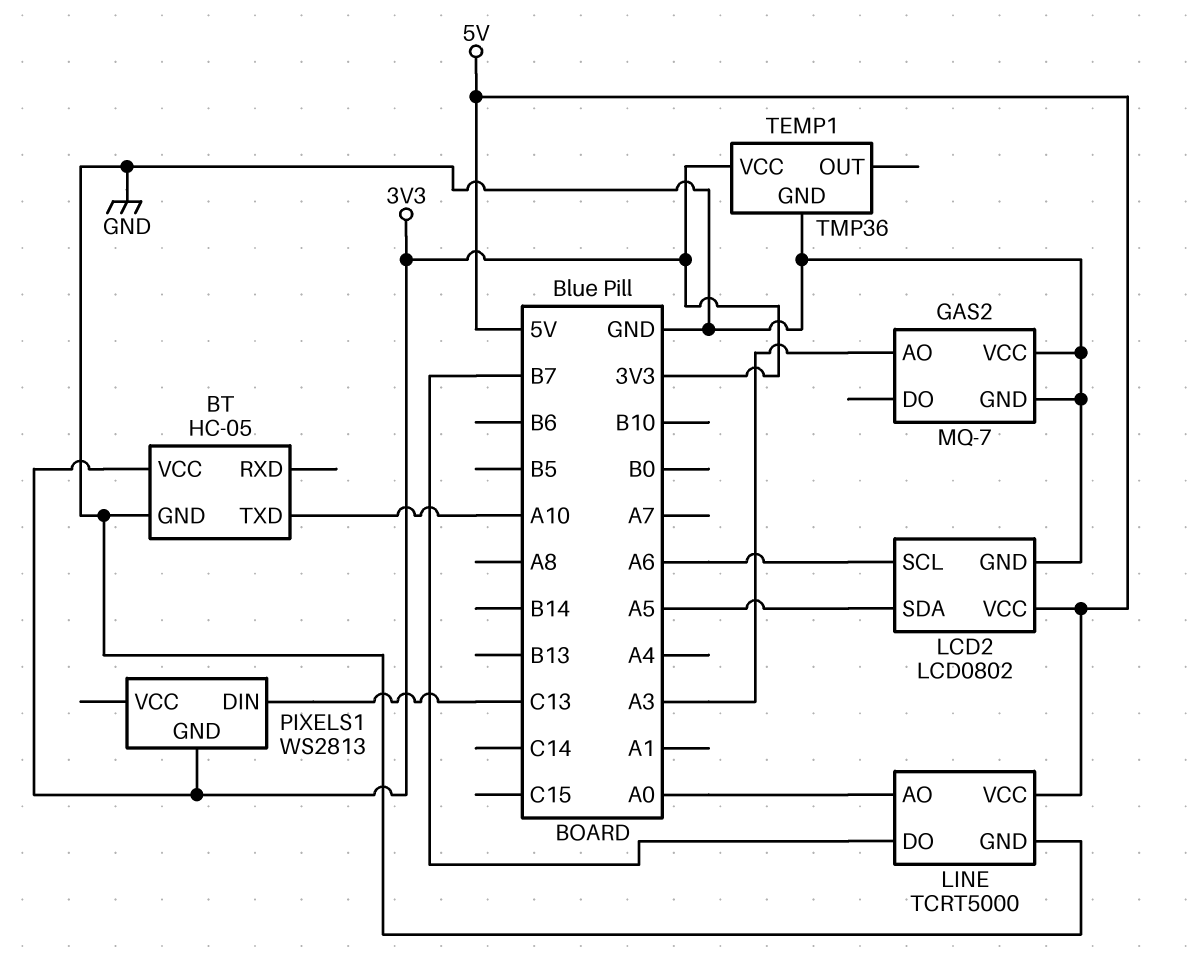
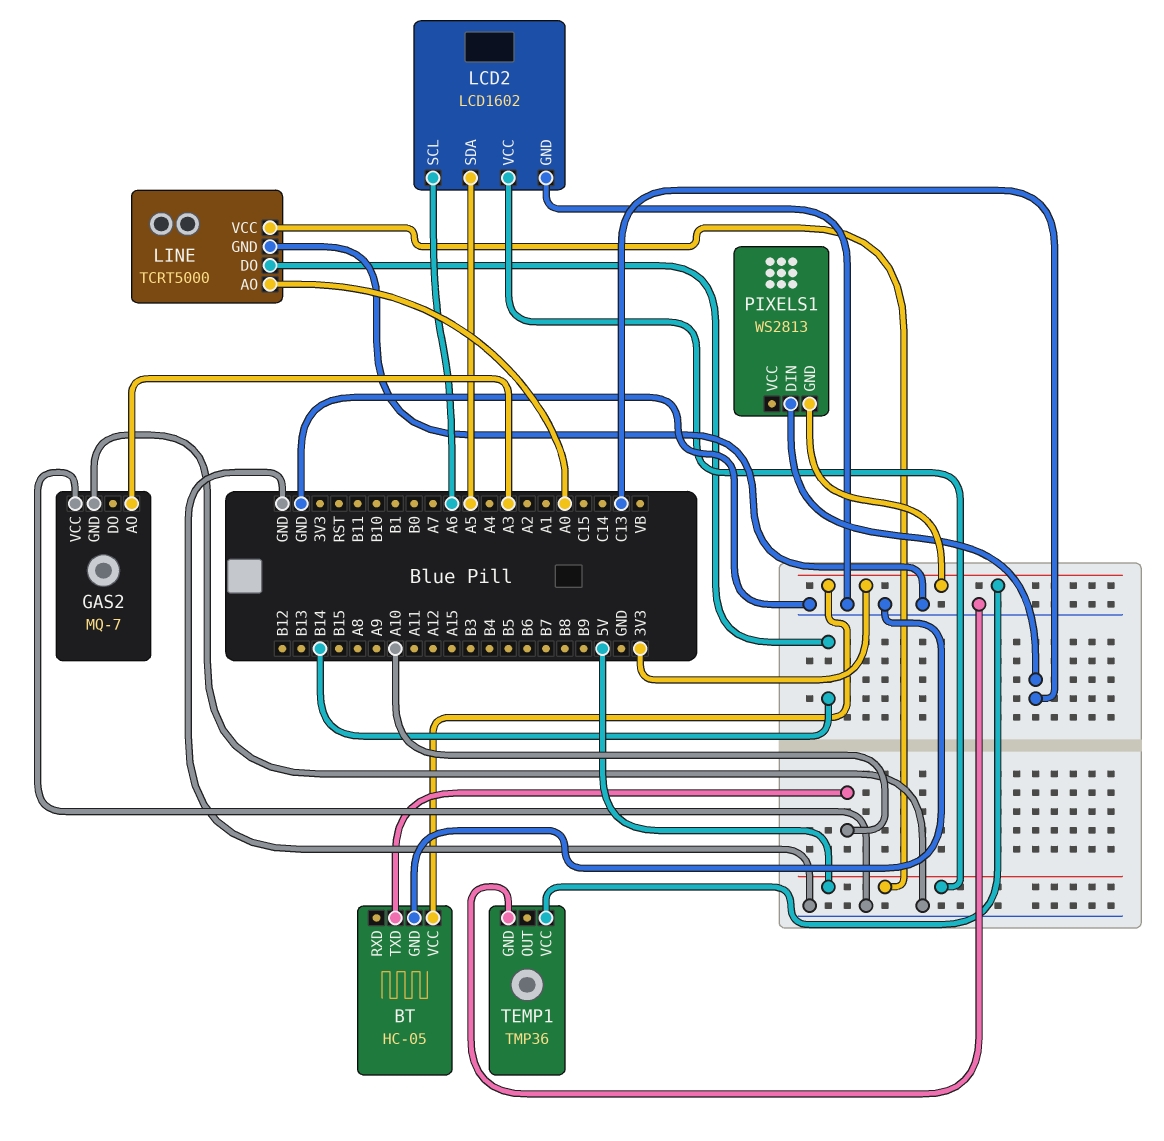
LCD2: LCD0802 -> LCD1602
LINE pin DO: B7 -> B14

